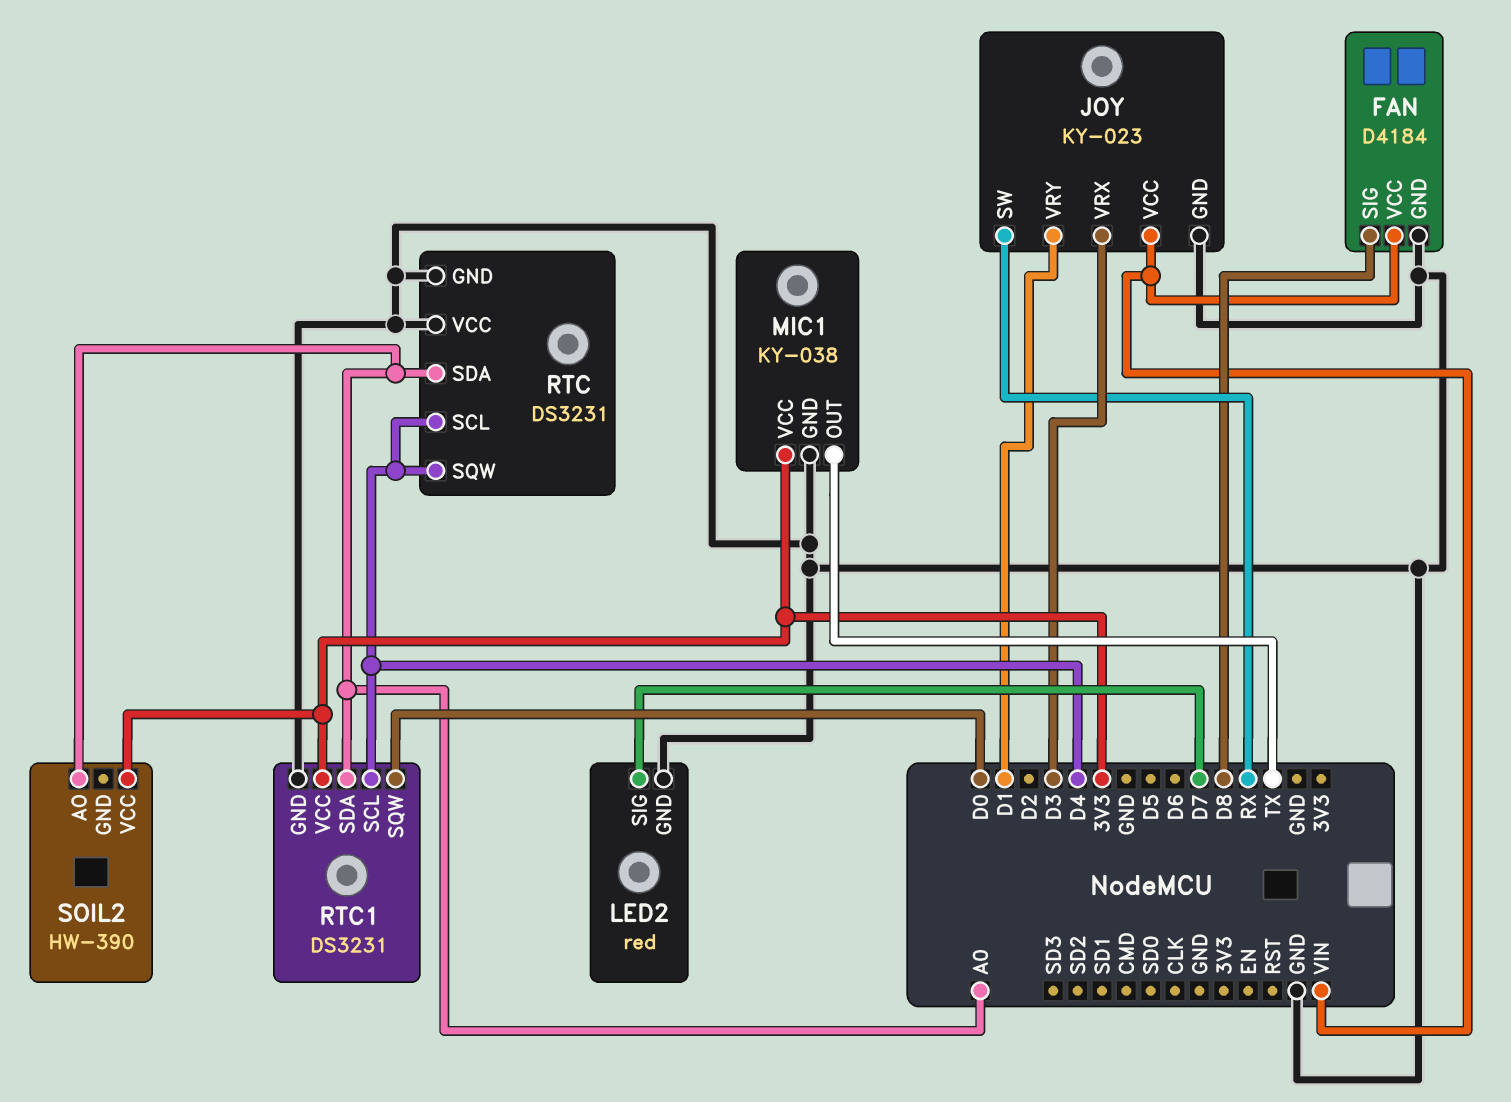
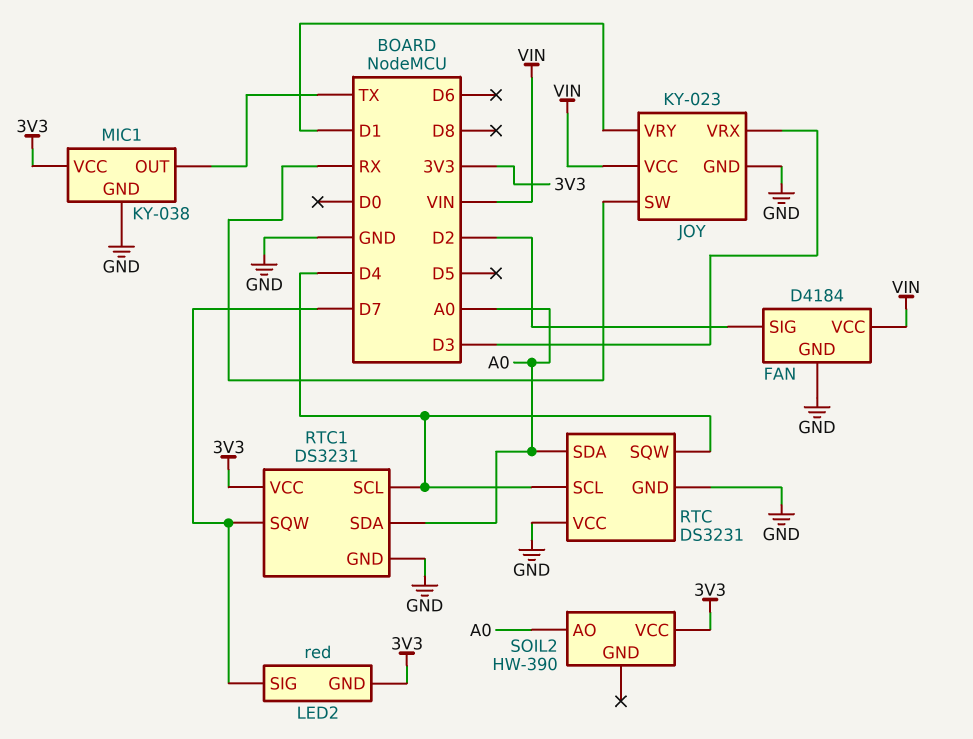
FAN pin SIG: D8 -> D2
LED2 pin GND: GND -> 3V3
RTC1 pin SQW: D0 -> D7

